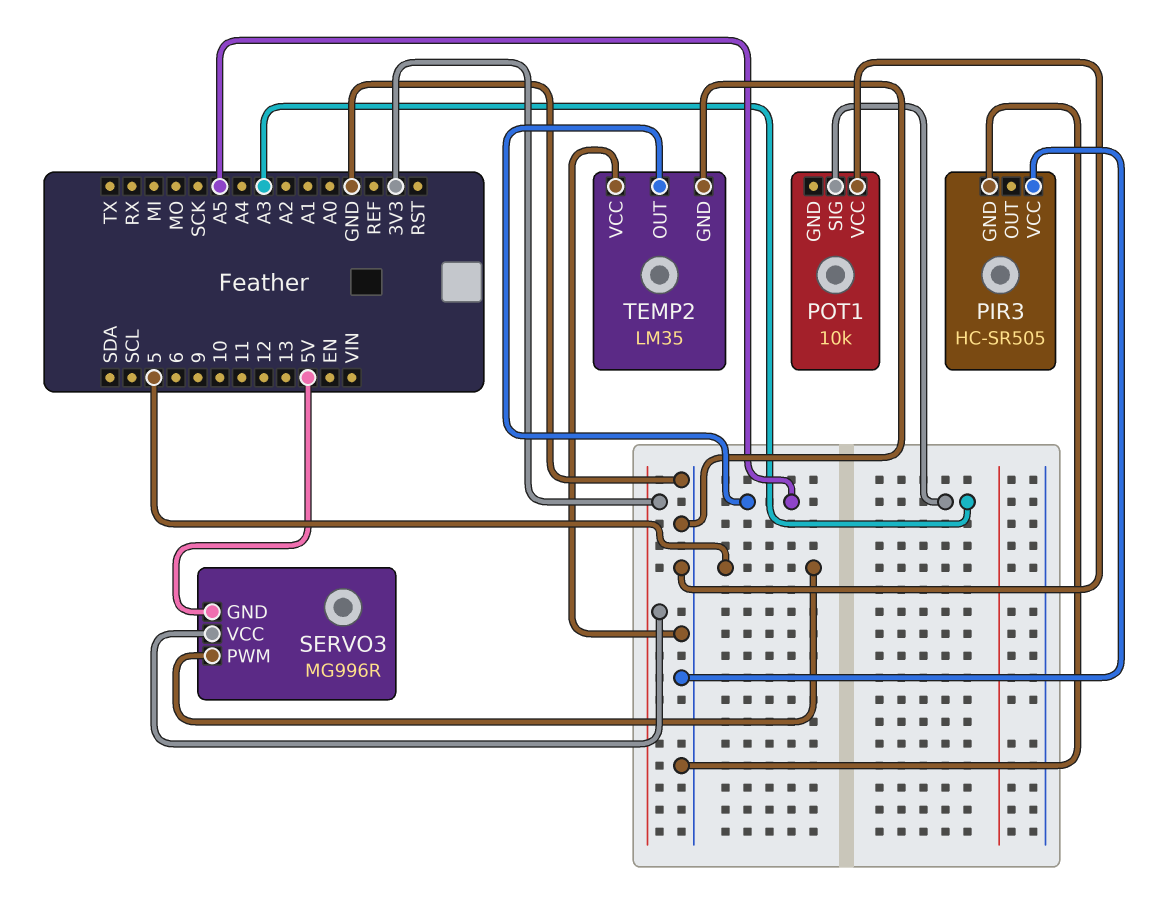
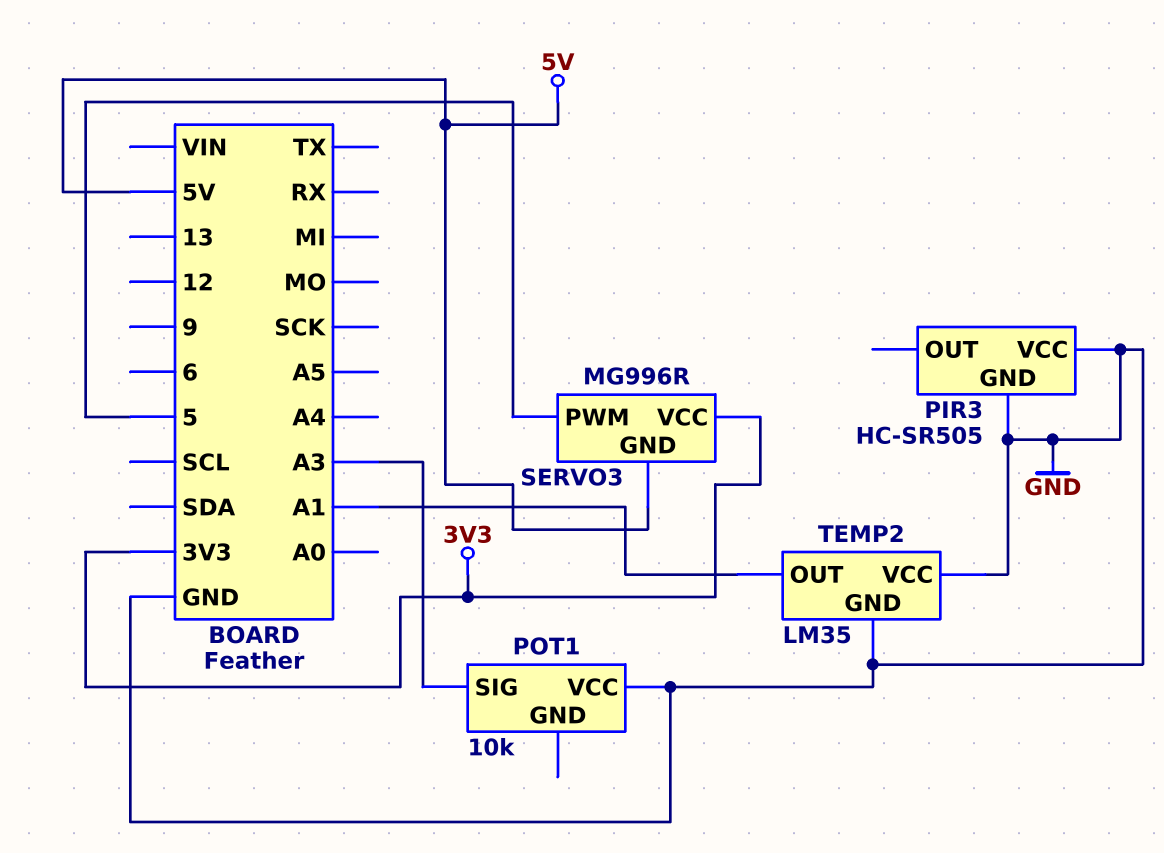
TEMP2 pin OUT: A5 -> A1

